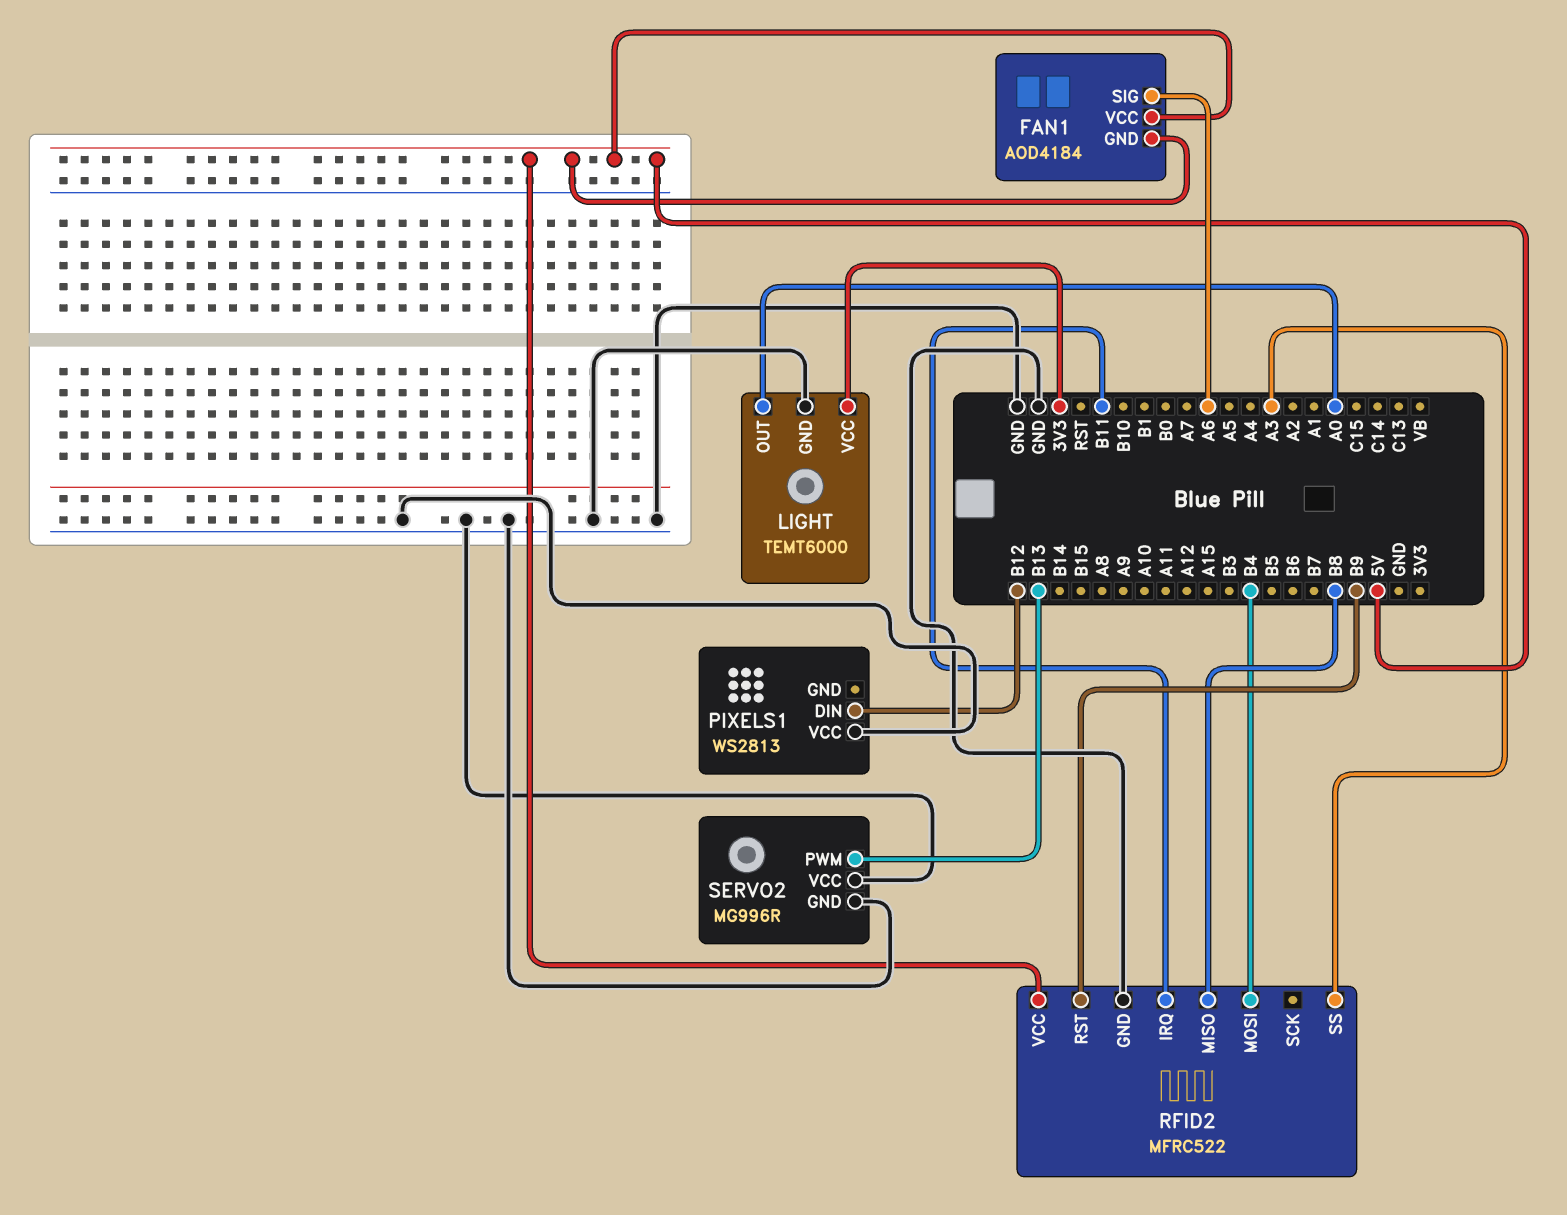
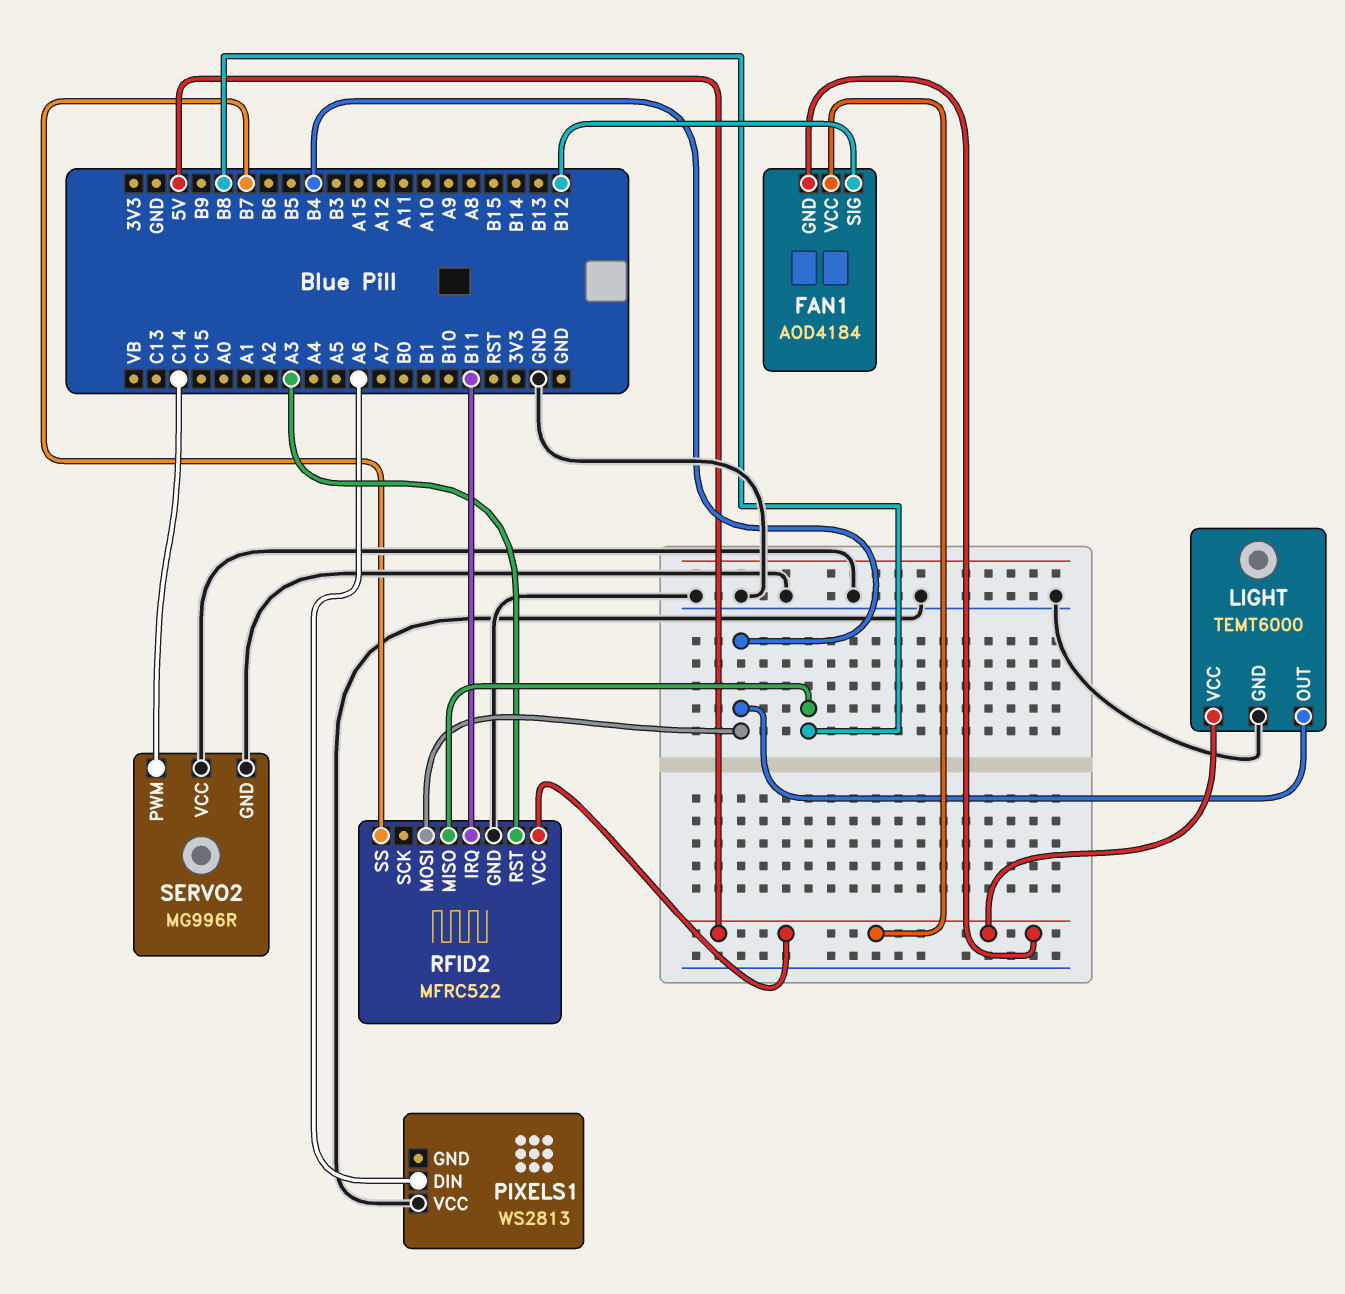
FAN1 pin SIG: A6 -> B12
LIGHT pin OUT: A0 -> B4
LIGHT pin VCC: 3V3 -> 5V
PIXELS1 pin DIN: B12 -> A6
RFID2 pin RST: B9 -> A3
RFID2 pin SS: A3 -> B7
SERVO2 pin PWM: B13 -> C14

